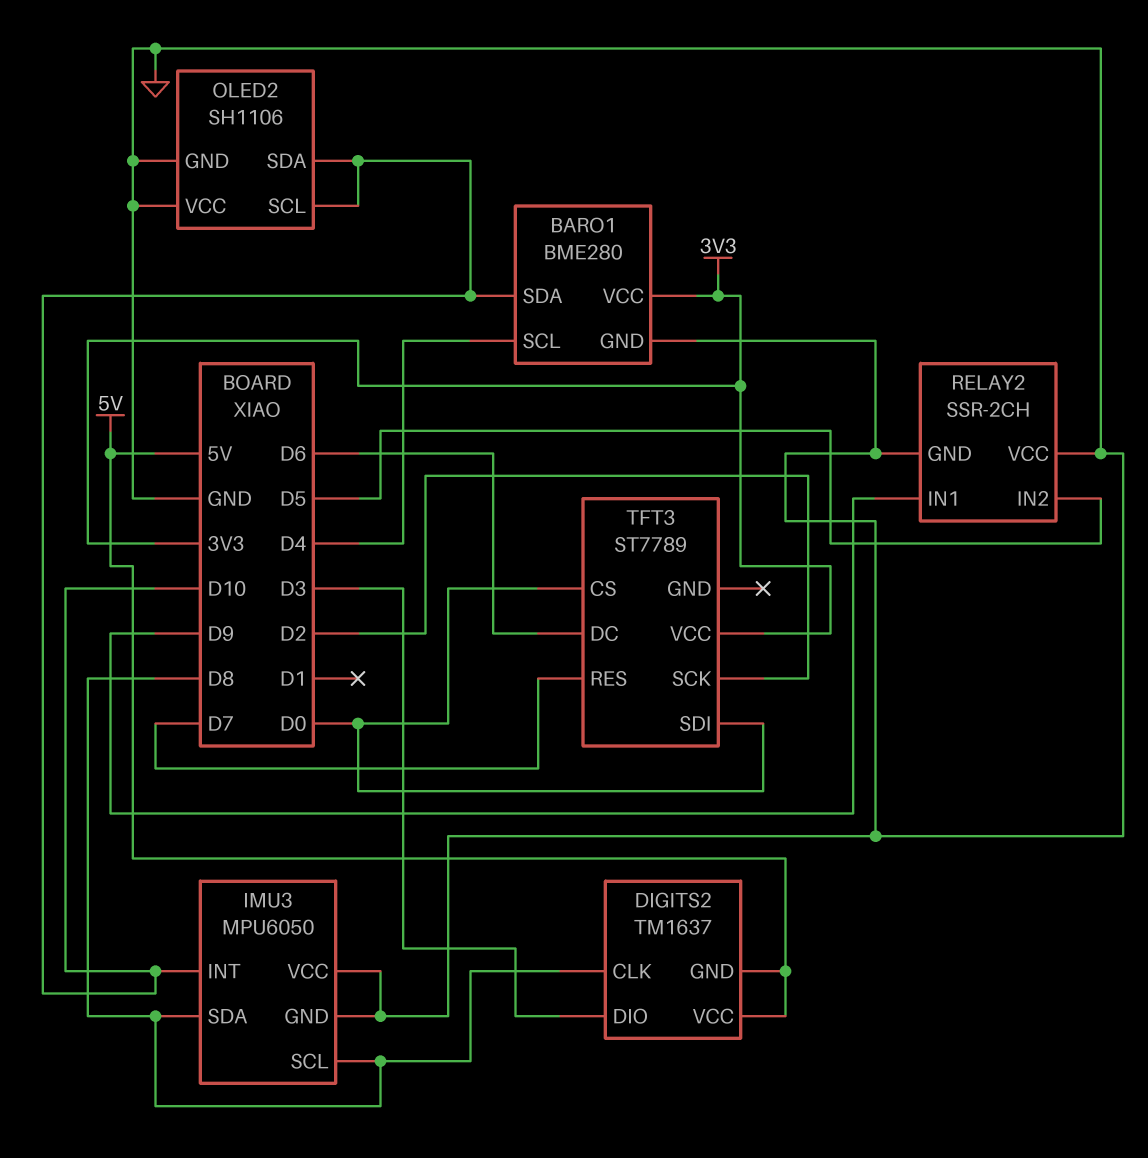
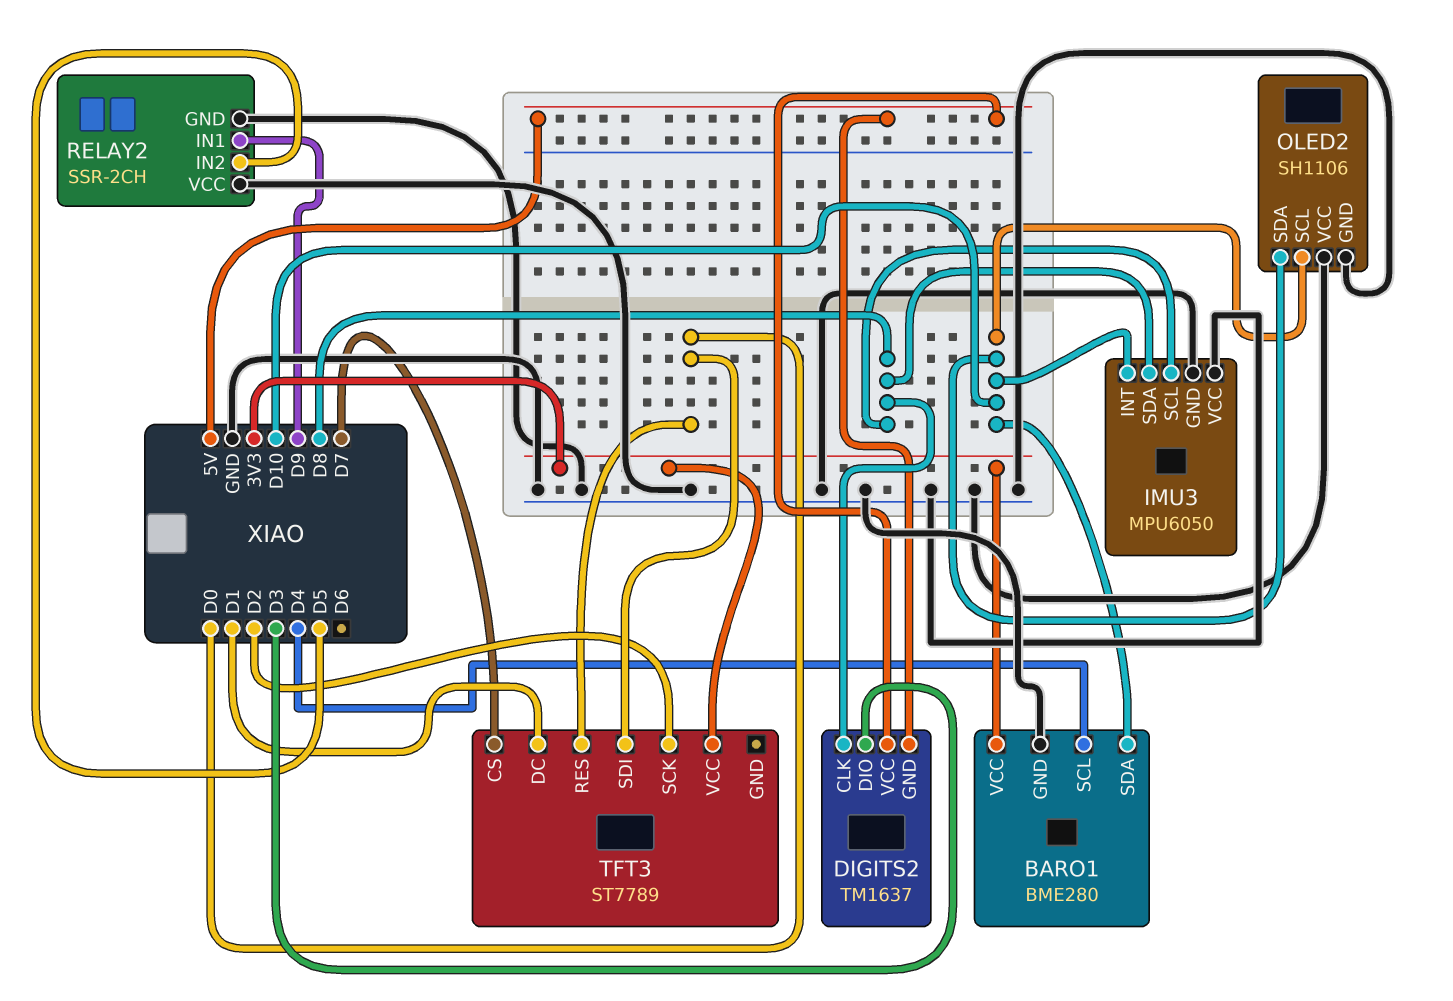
TFT3 pin CS: D0 -> D7
TFT3 pin DC: D6 -> D1
TFT3 pin RES: D7 -> D0

